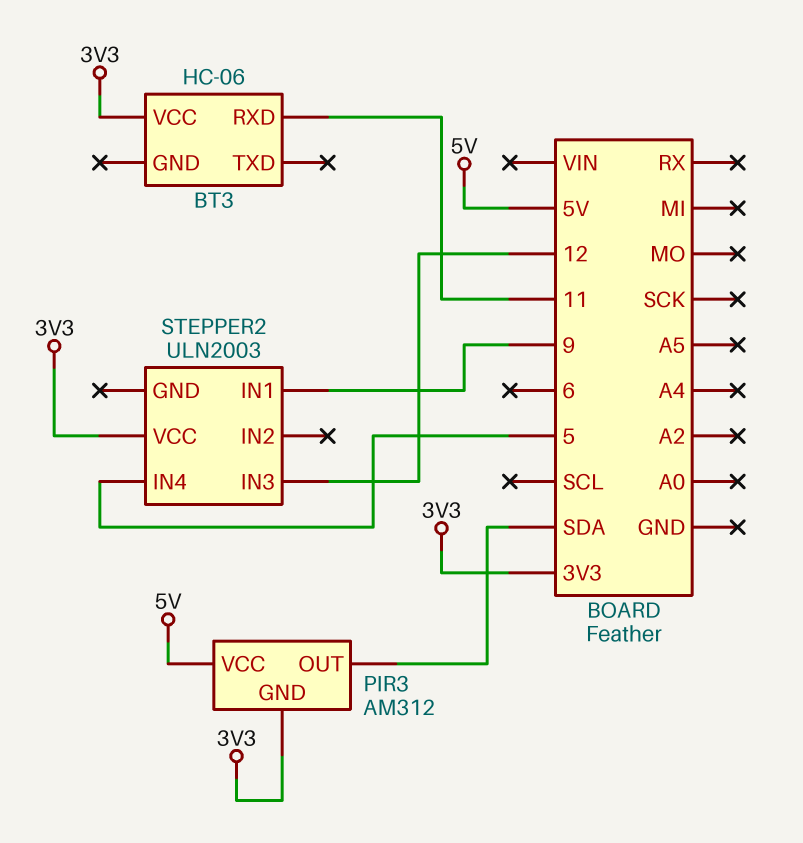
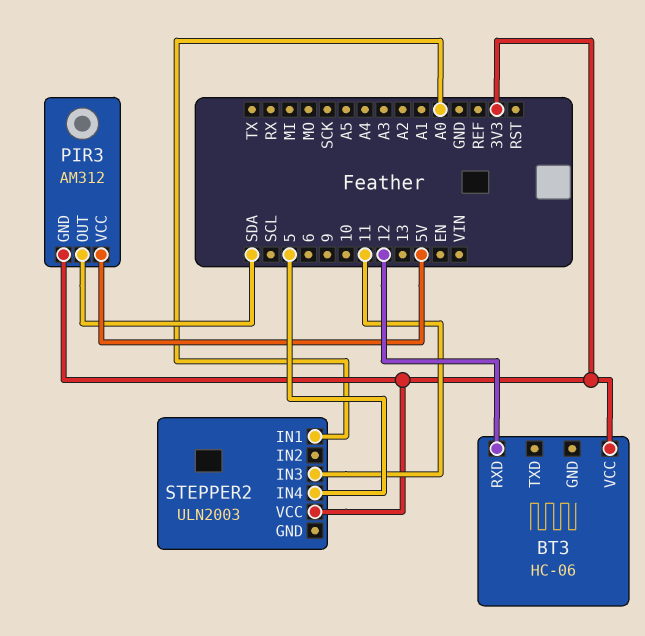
BT3 pin RXD: 11 -> 12
STEPPER2 pin IN1: 9 -> A0
STEPPER2 pin IN3: 12 -> 11

